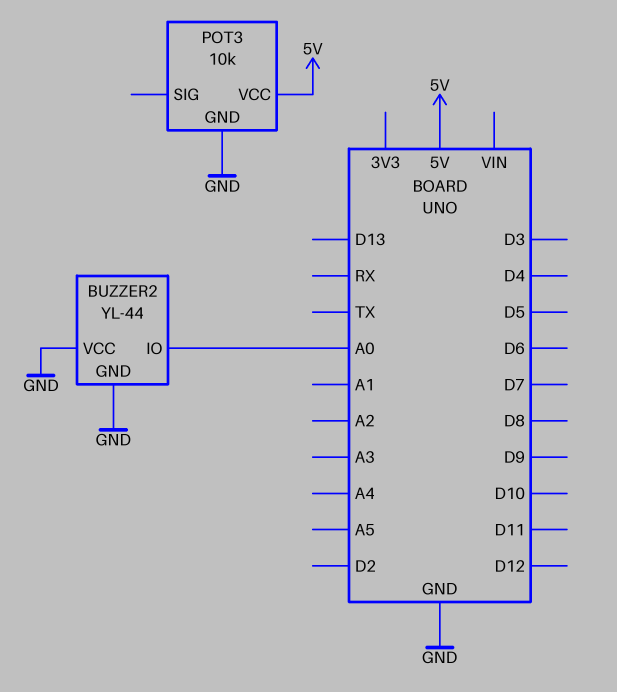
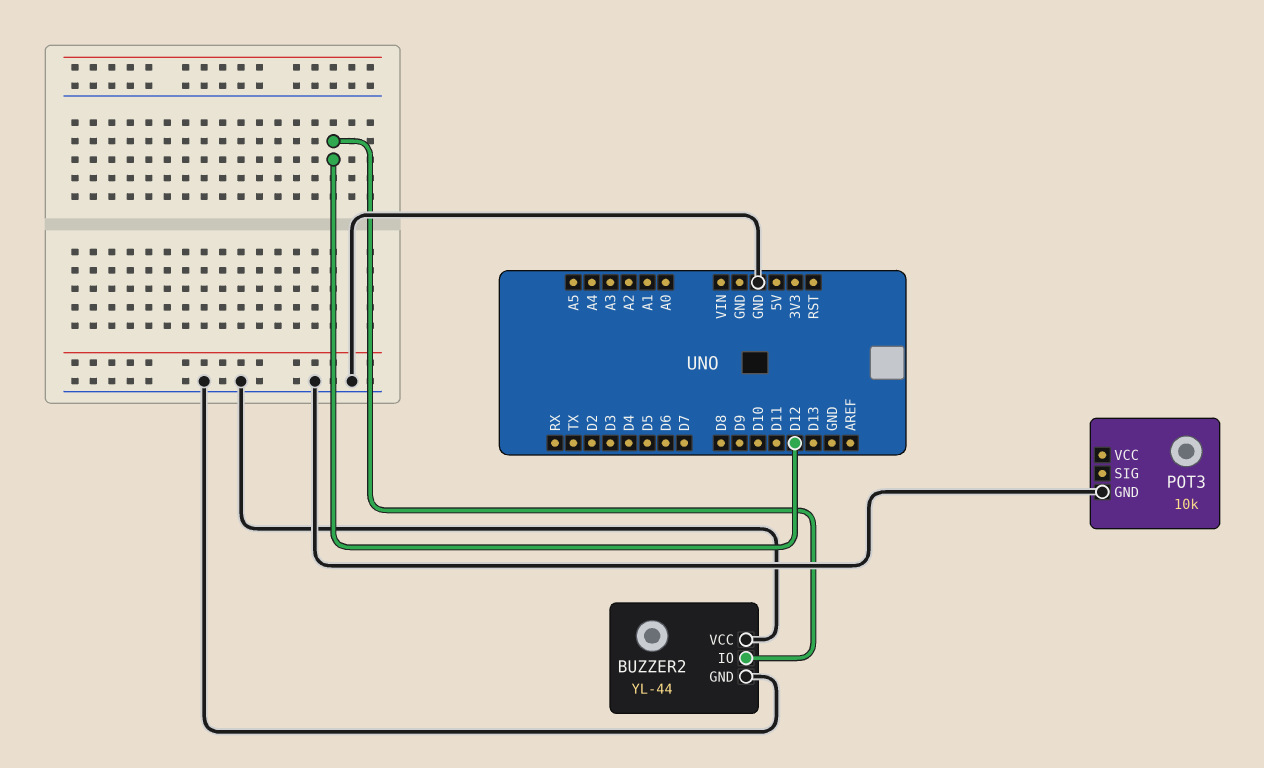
BUZZER2 pin IO: A0 -> D12
POT3 pin VCC: 5V -> none

